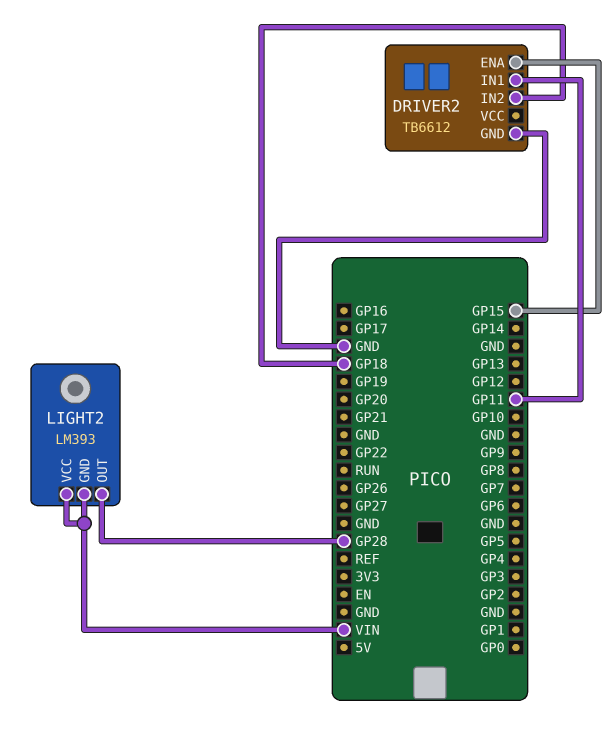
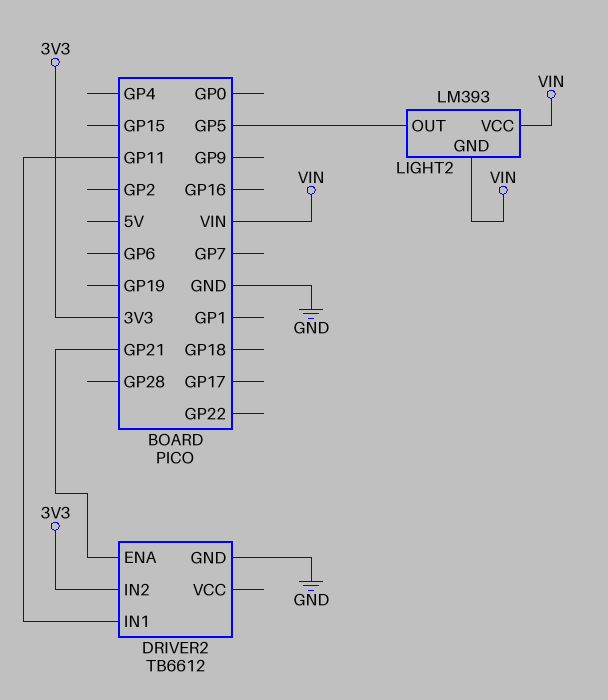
DRIVER2 pin ENA: GP15 -> GP21
DRIVER2 pin IN2: GP18 -> 3V3
LIGHT2 pin OUT: GP28 -> GP5

